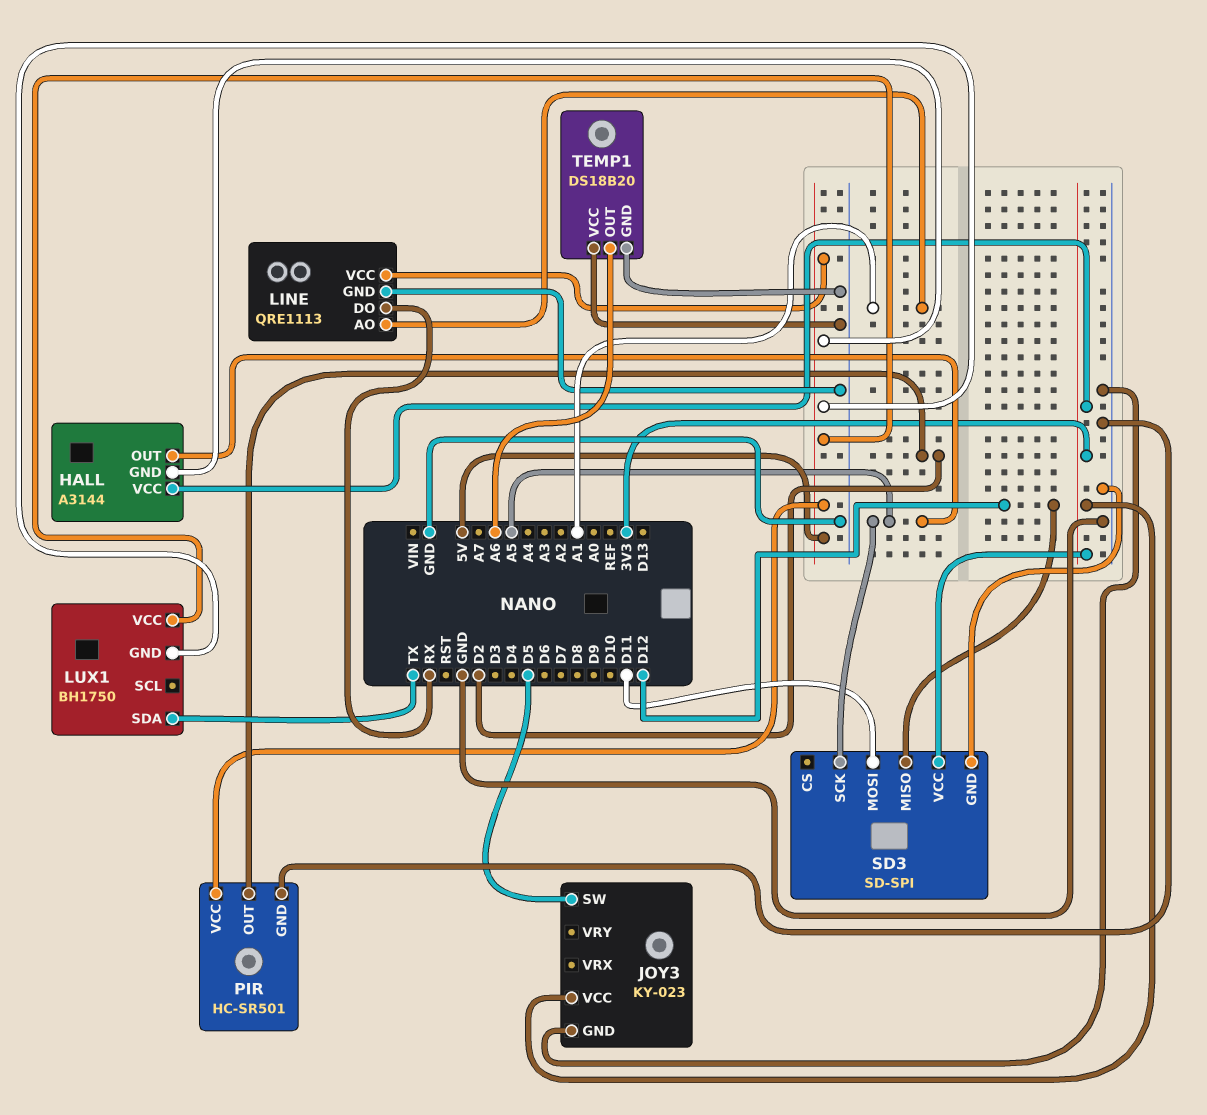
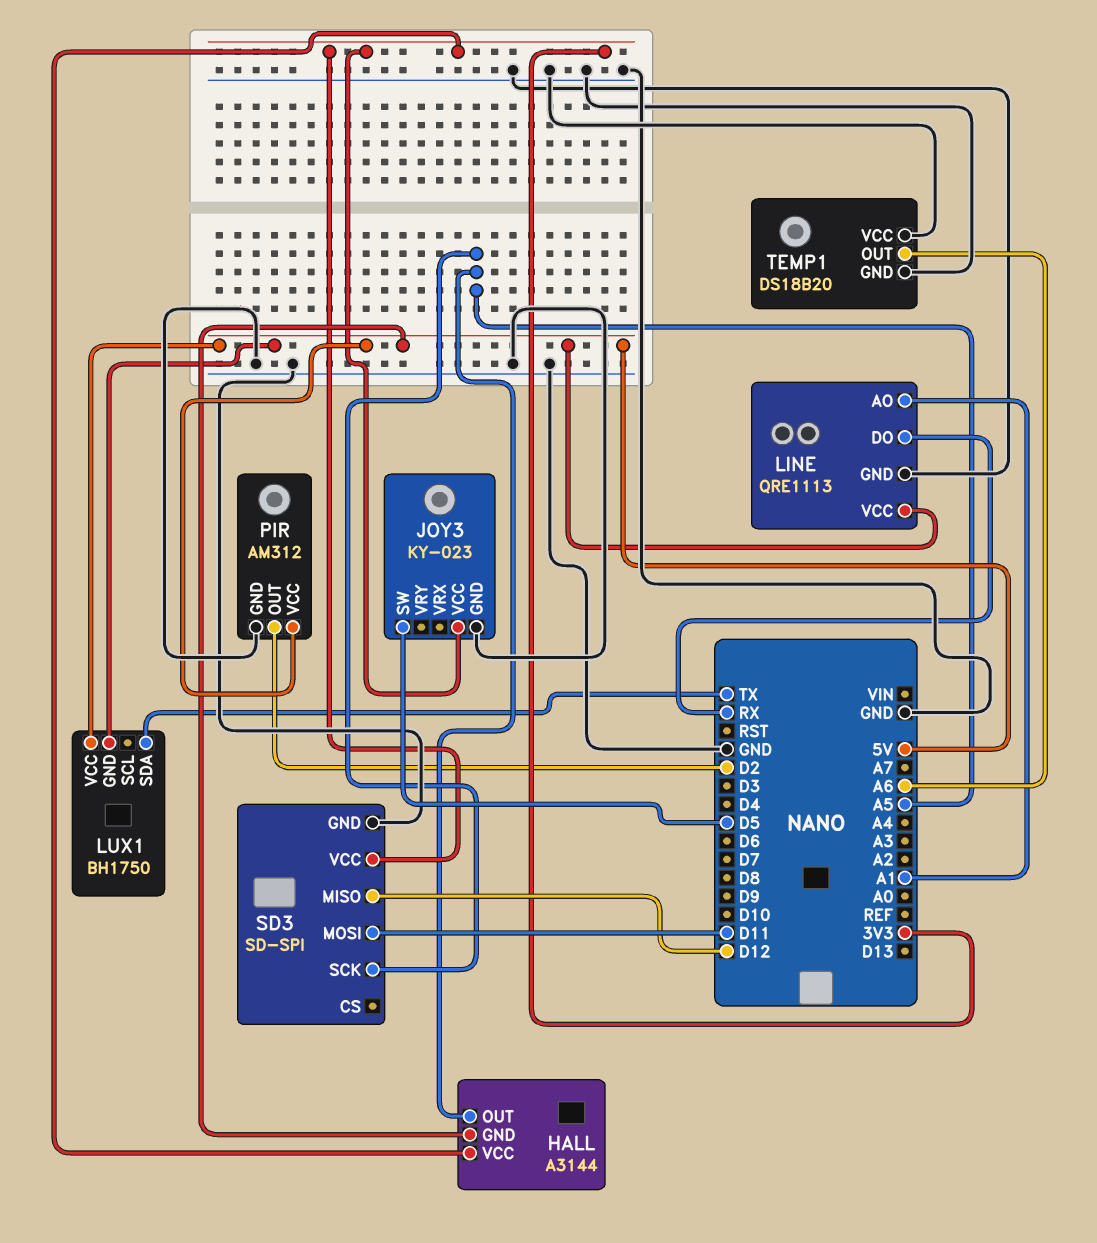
PIR: HC-SR501 -> AM312

